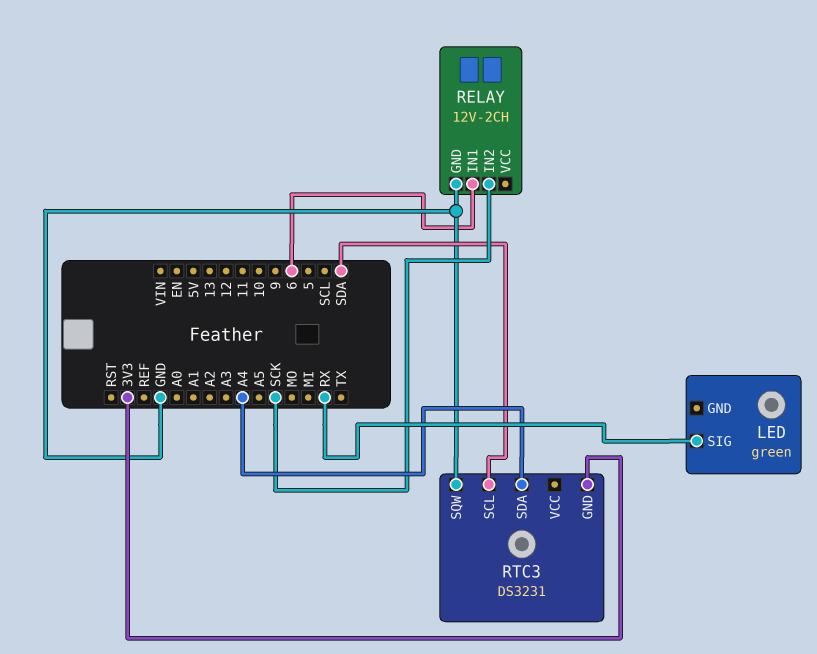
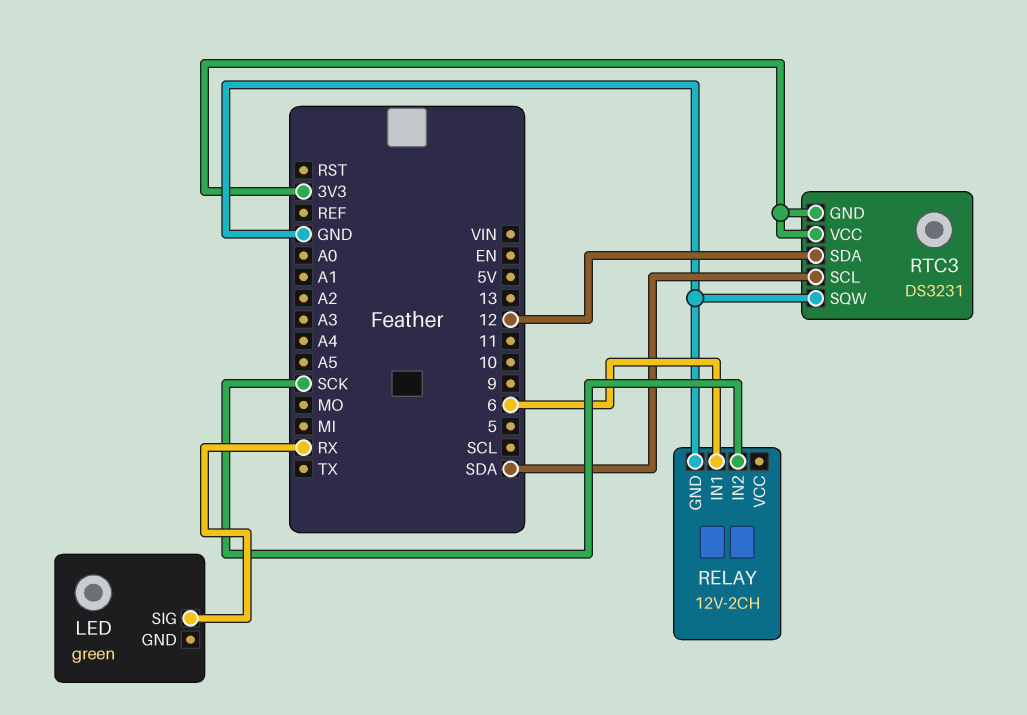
RTC3 pin SDA: A4 -> 12
RTC3 pin VCC: none -> 3V3

